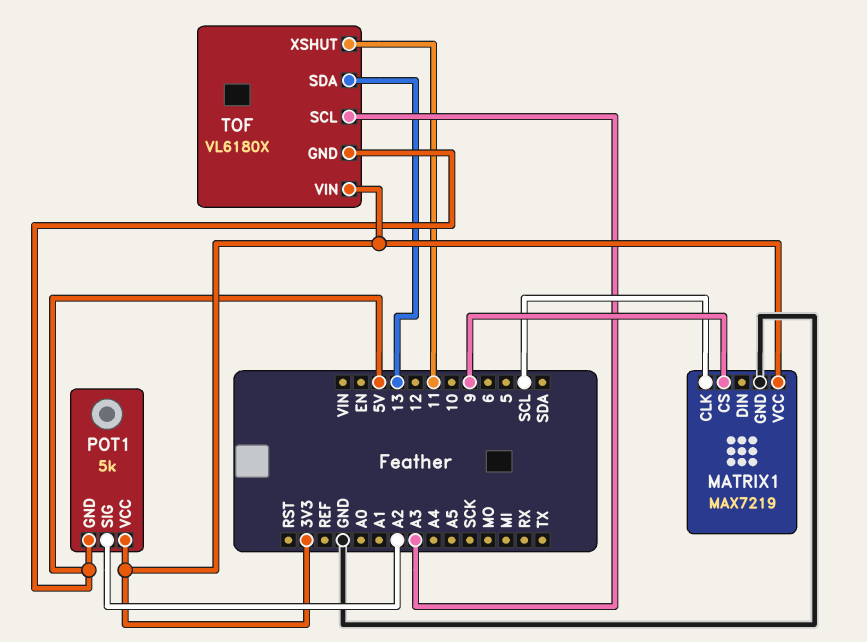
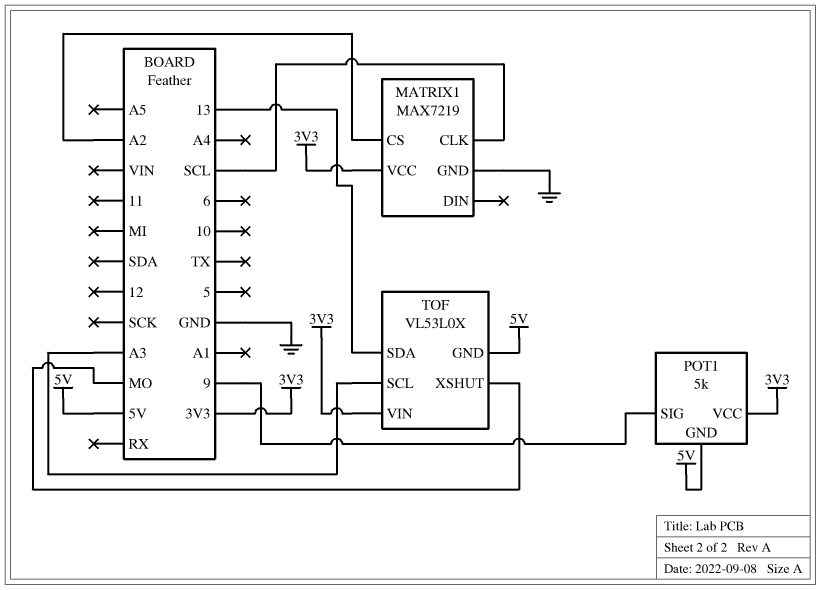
MATRIX1 pin CS: 9 -> A2
POT1 pin SIG: A2 -> 9
TOF: VL6180X -> VL53L0X
TOF pin XSHUT: 11 -> MO

